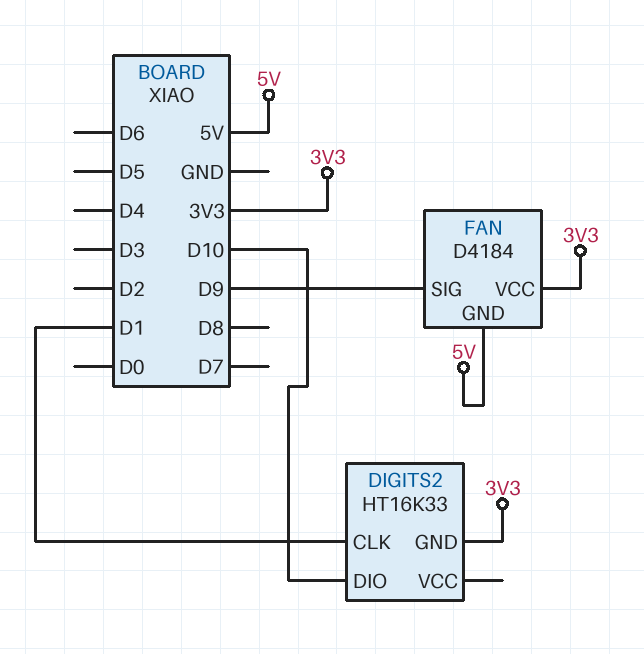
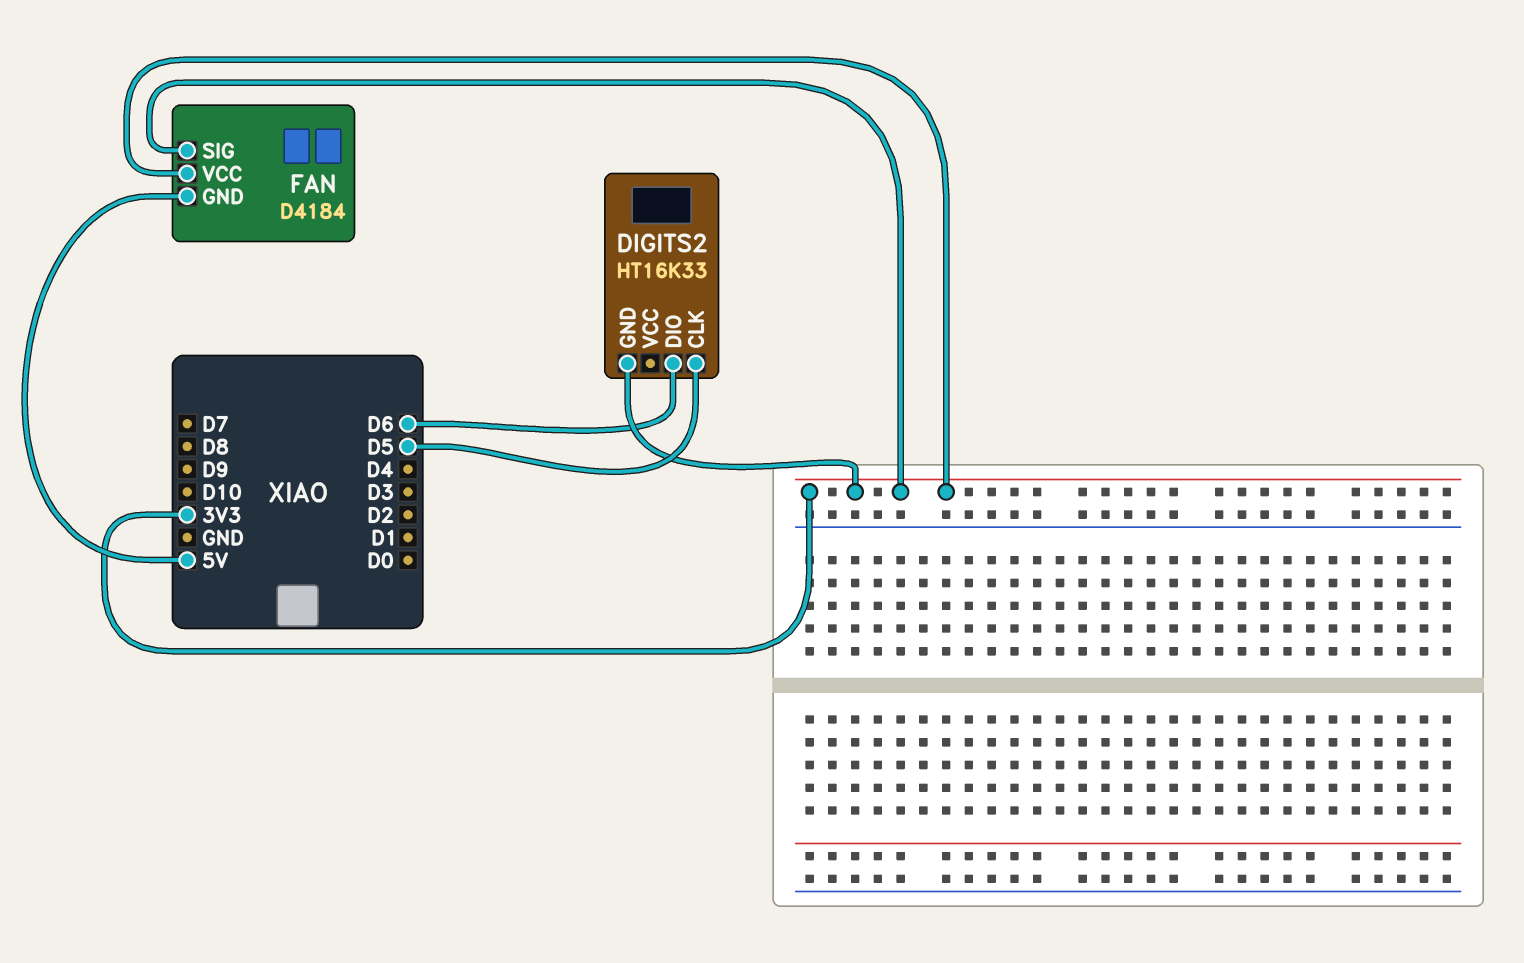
DIGITS2 pin CLK: D1 -> D5
DIGITS2 pin DIO: D10 -> D6
FAN pin SIG: D9 -> 3V3

